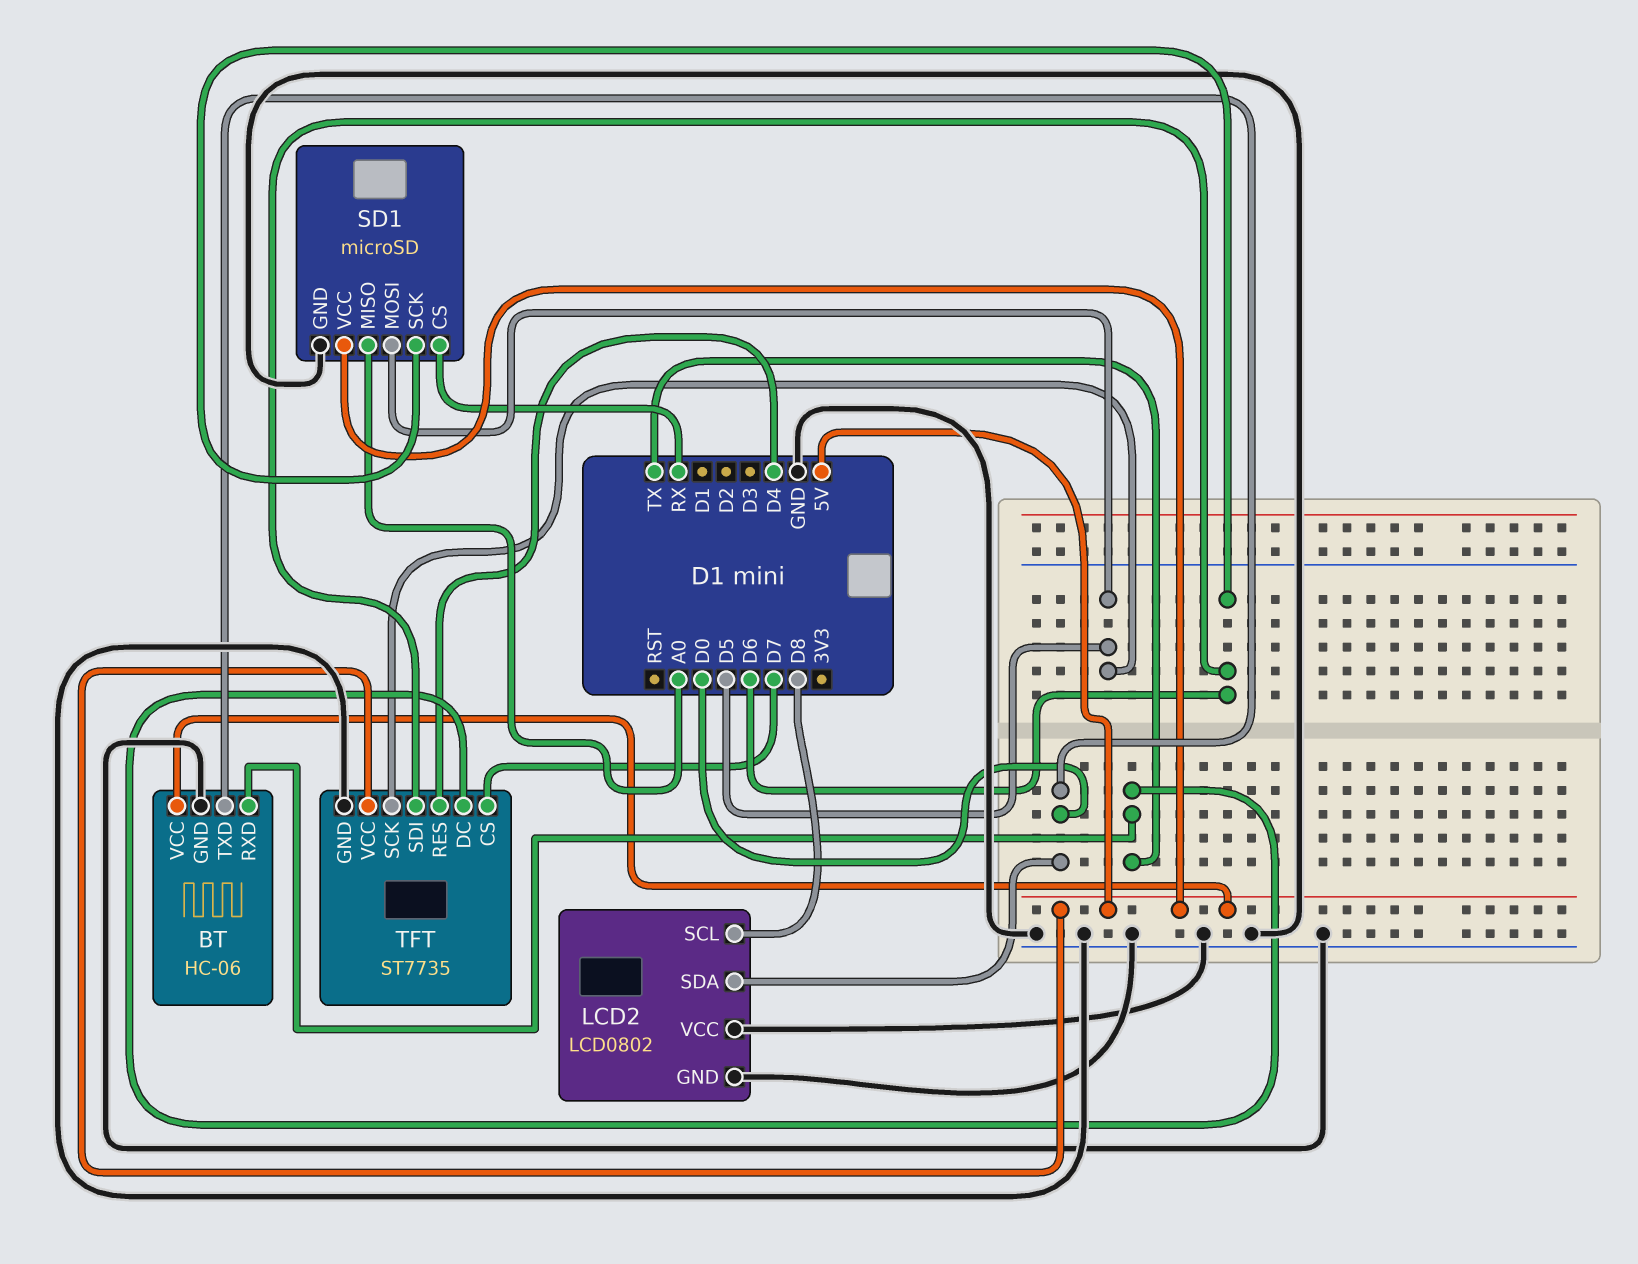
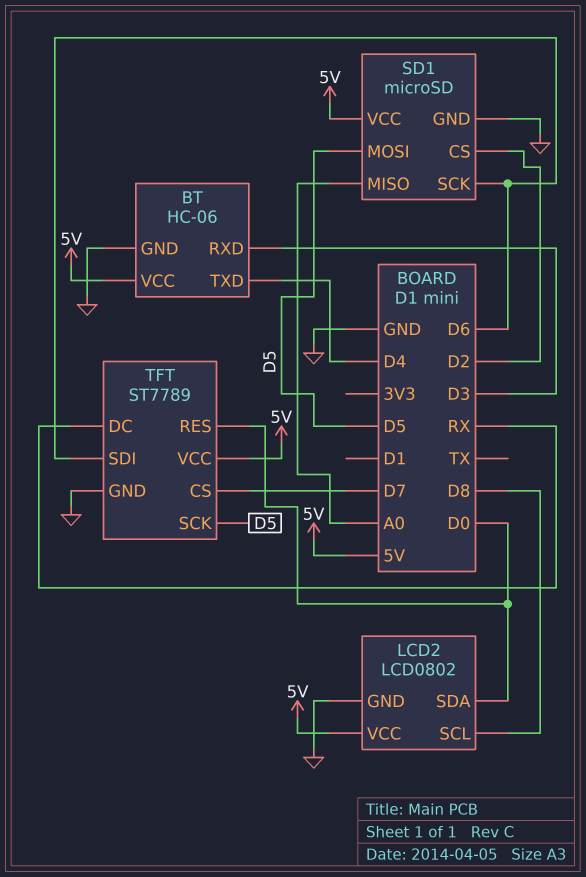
BT pin RXD: TX -> D3
BT pin TXD: D0 -> D4
LCD2 pin VCC: GND -> 5V
SD1 pin CS: RX -> D2
TFT: ST7735 -> ST7789
TFT pin DC: TX -> RX
TFT pin RES: D4 -> D0

